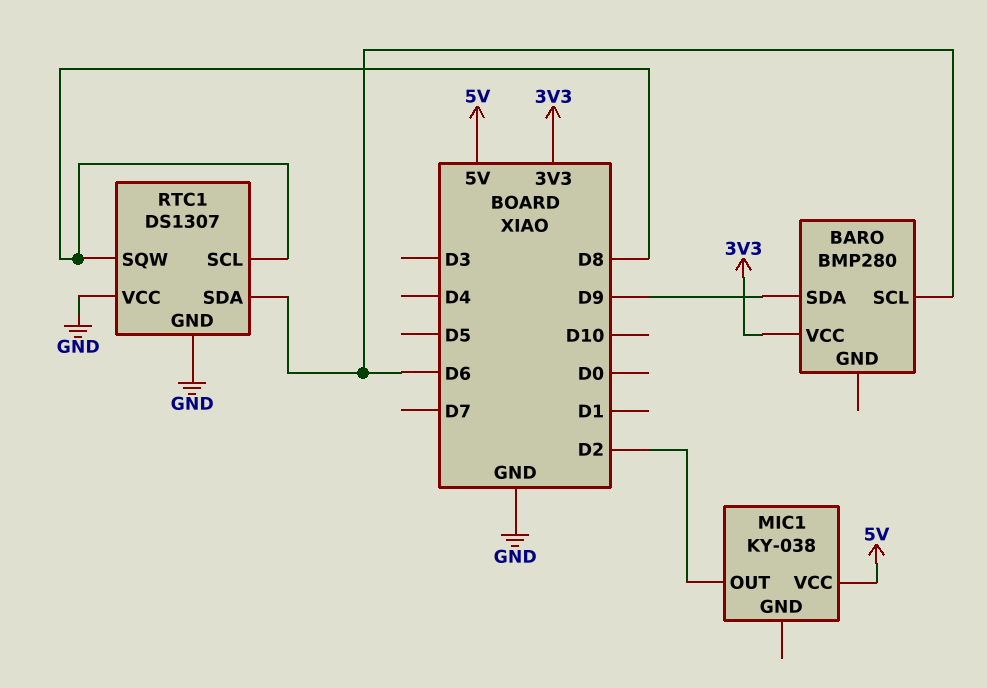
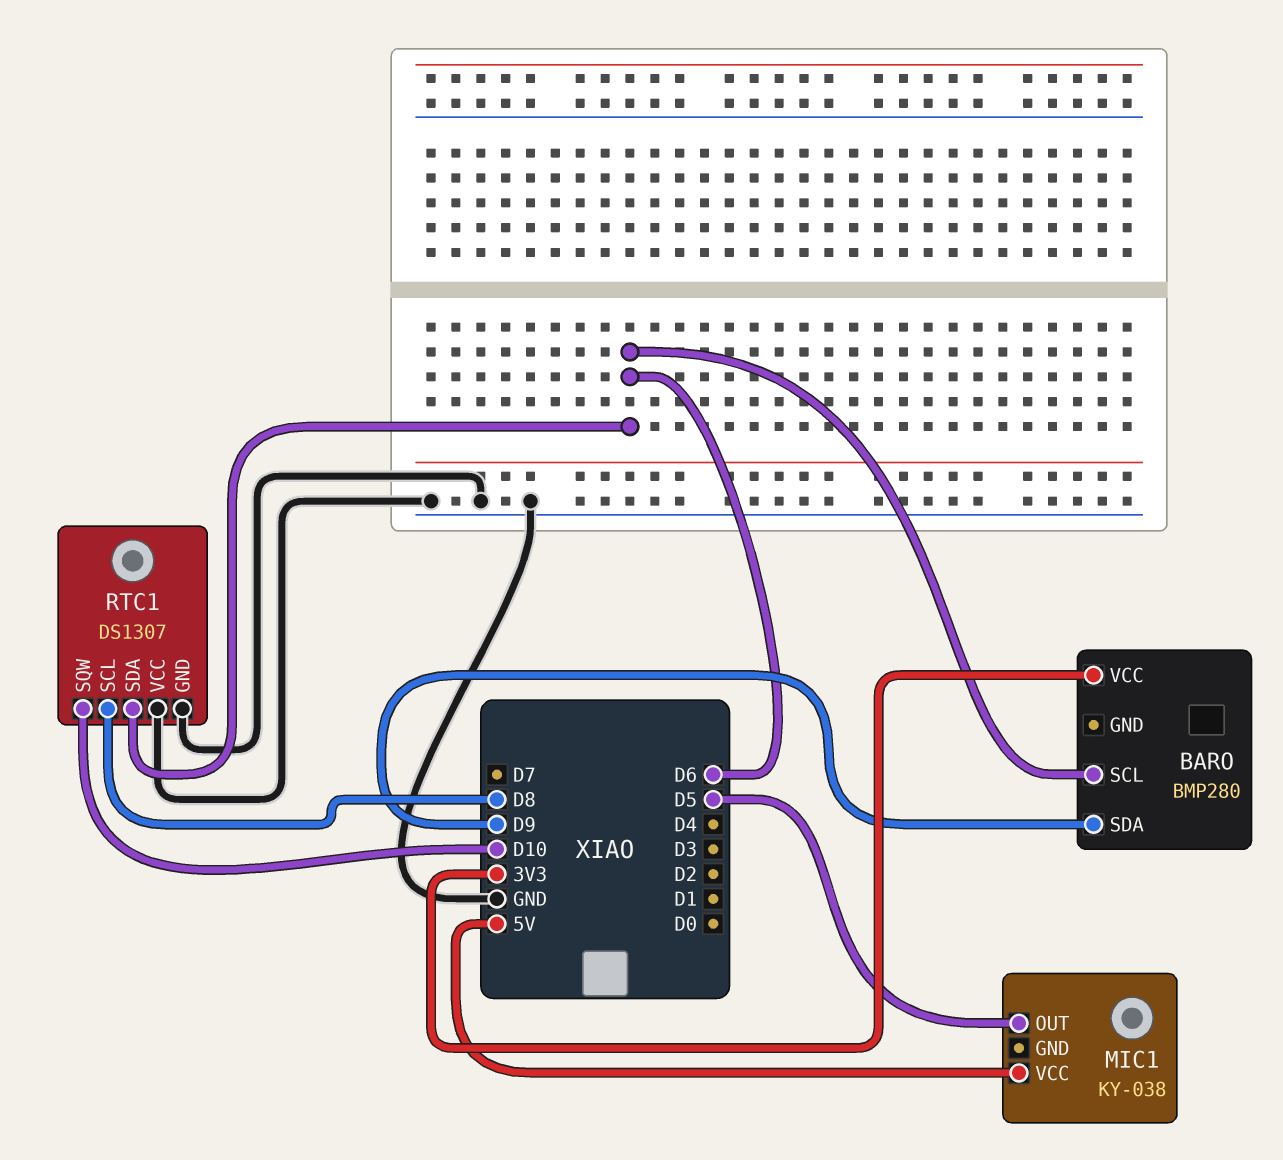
MIC1 pin OUT: D2 -> D5
RTC1 pin SQW: D8 -> D10

